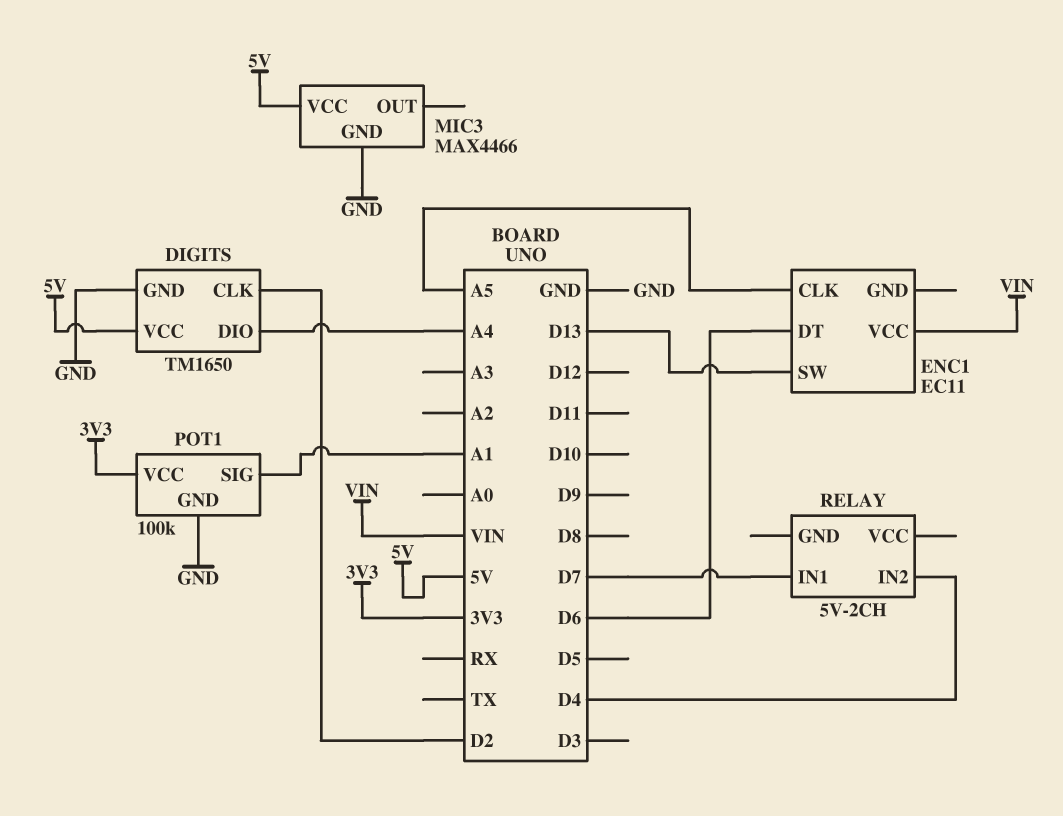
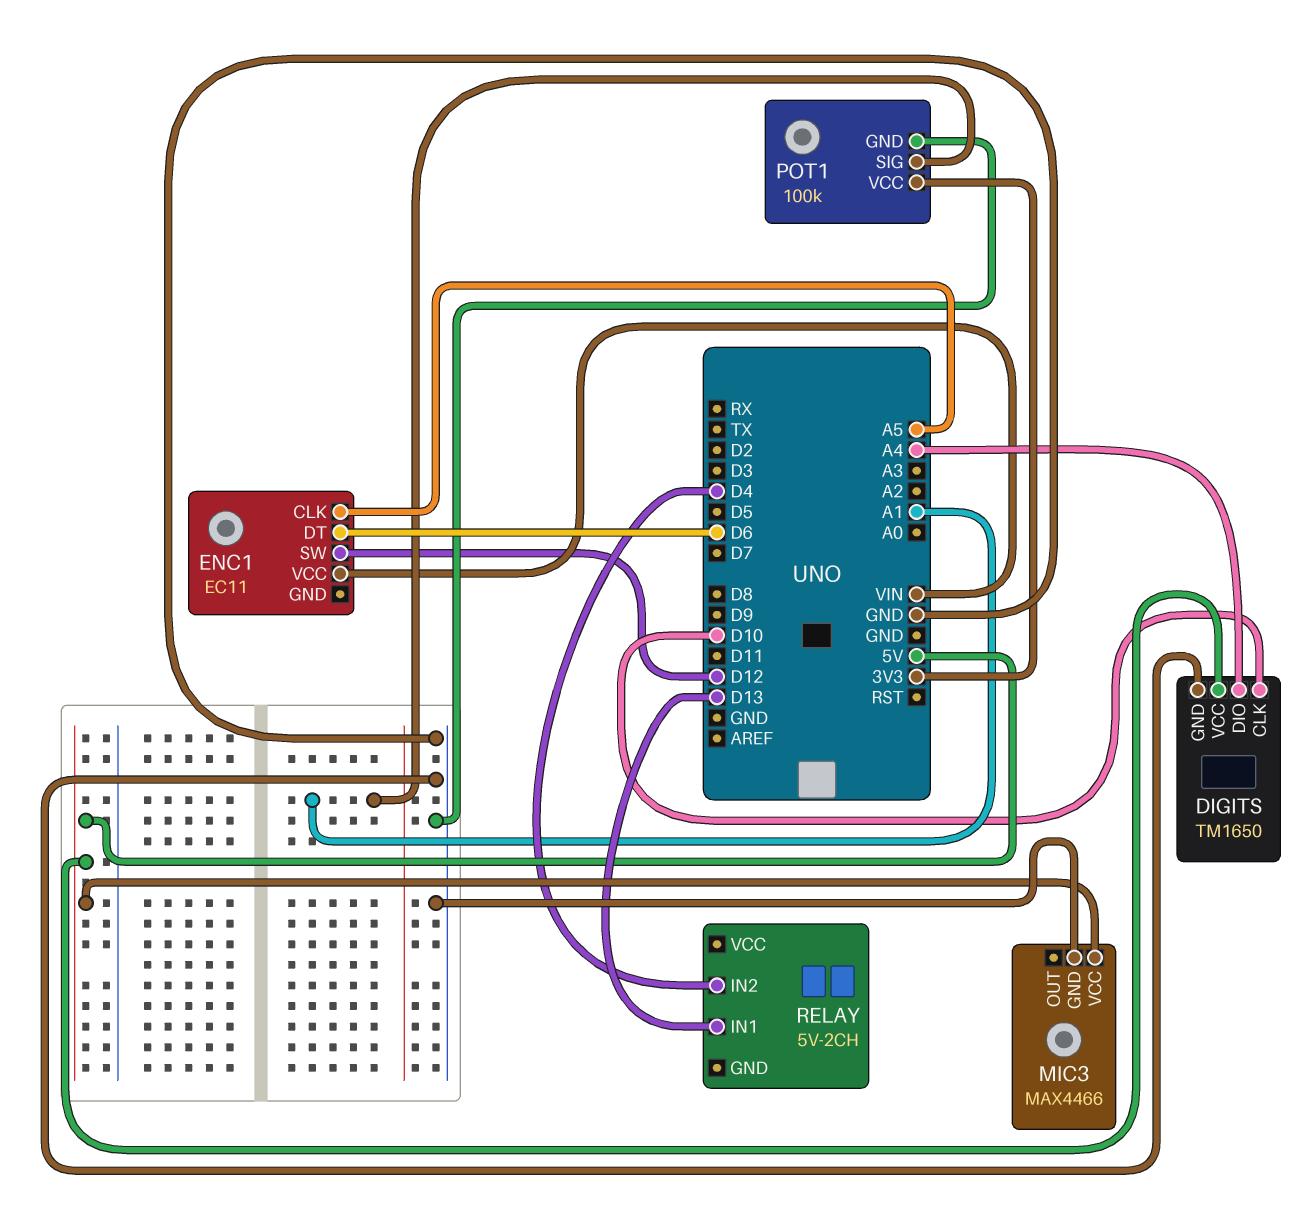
DIGITS pin CLK: D2 -> D10
ENC1 pin SW: D13 -> D12
RELAY pin IN1: D7 -> D13

